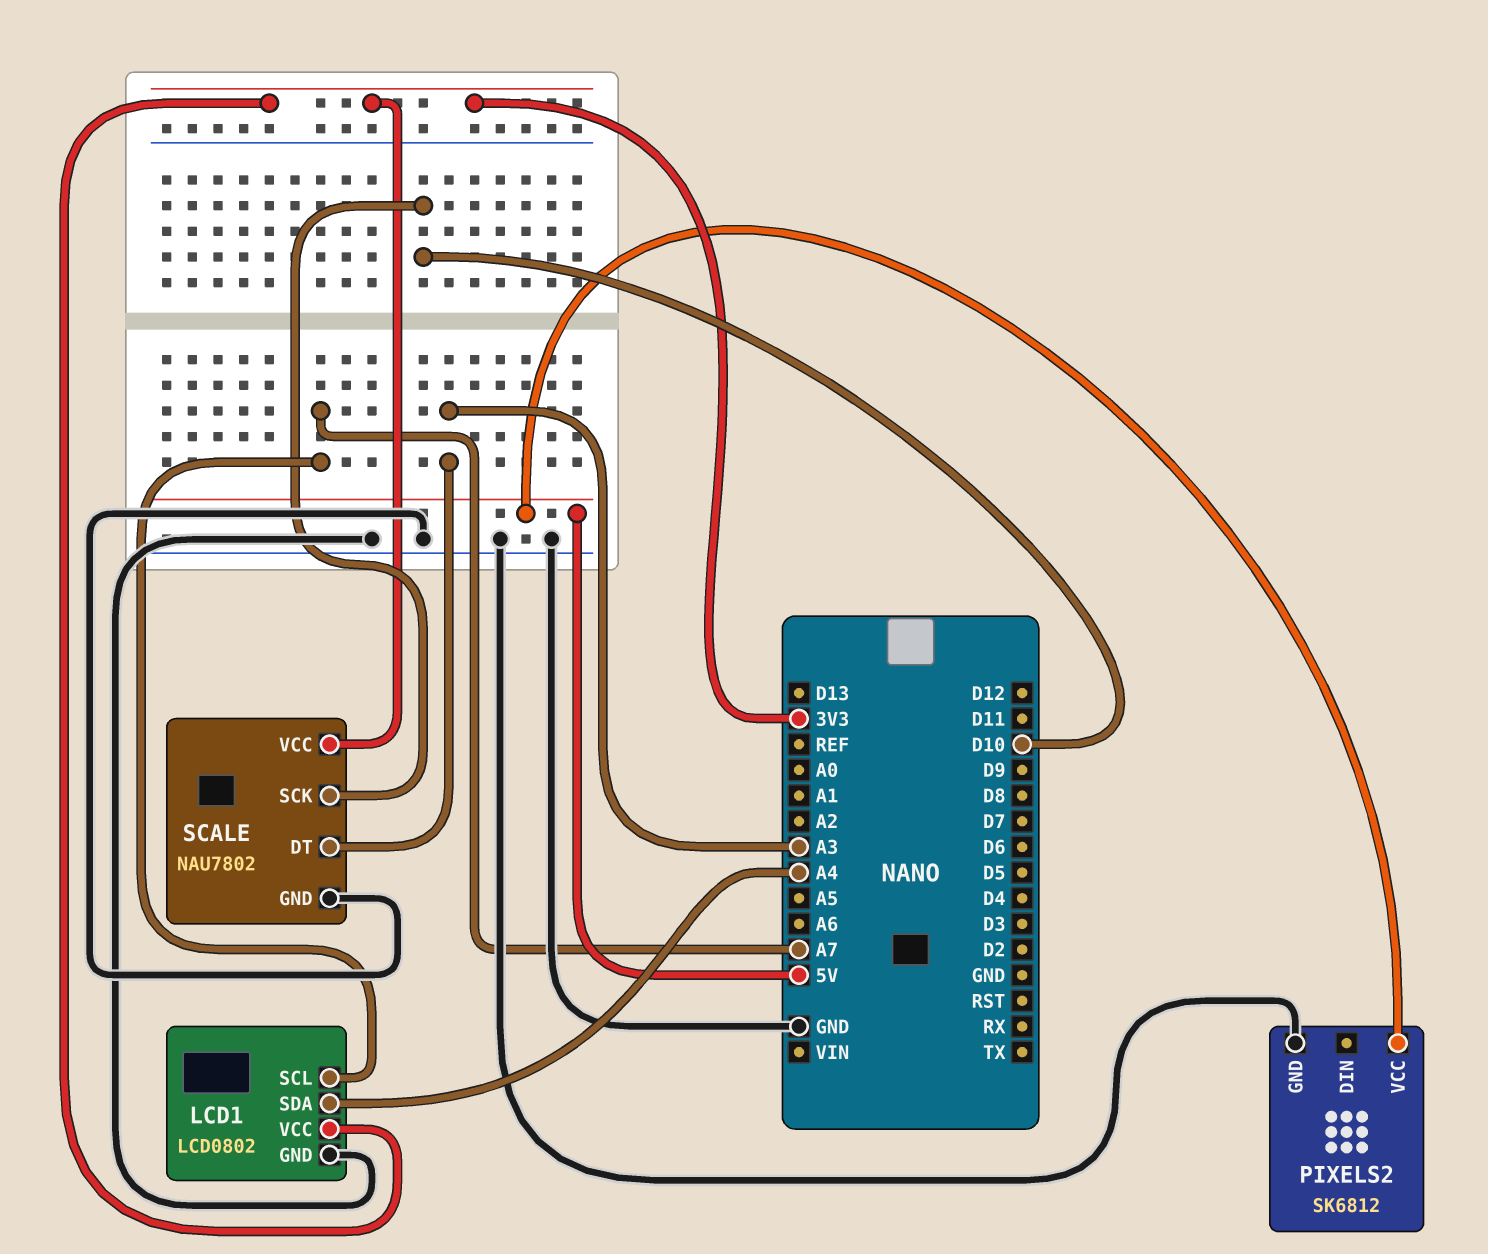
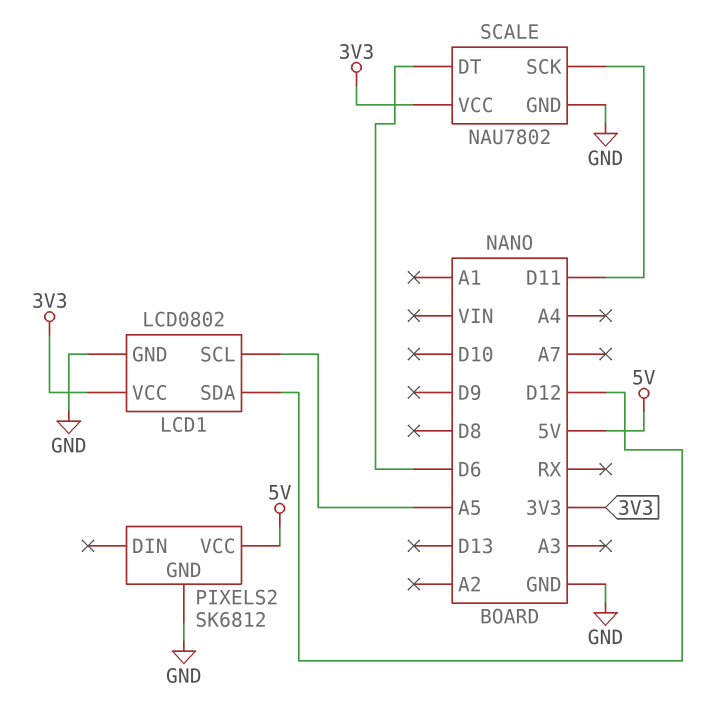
LCD1 pin SCL: A7 -> A5
LCD1 pin SDA: A4 -> D12
SCALE pin DT: A3 -> D6
SCALE pin SCK: D10 -> D11

